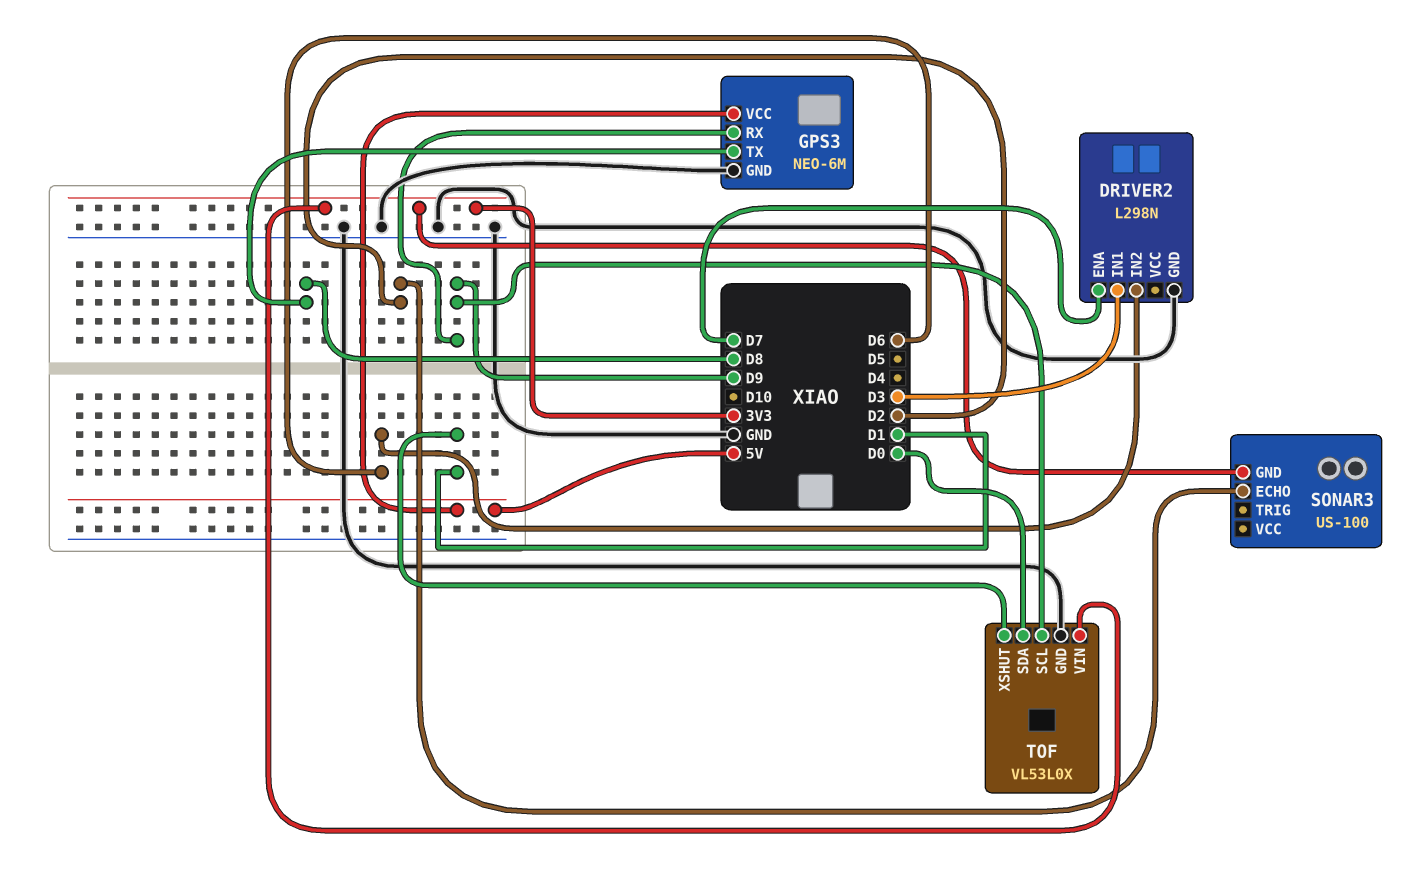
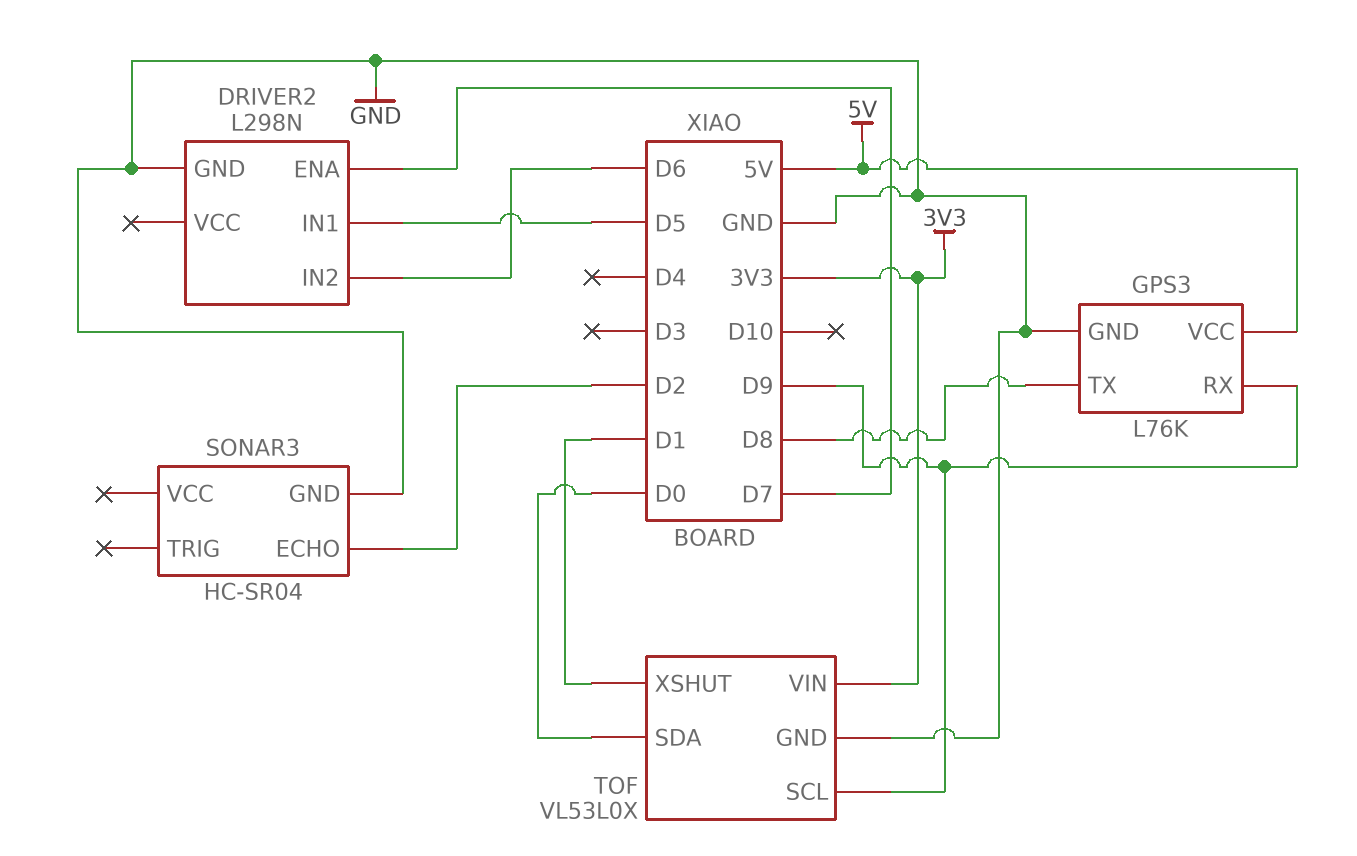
DRIVER2 pin IN1: D3 -> D5
GPS3: NEO-6M -> L76K
SONAR3: US-100 -> HC-SR04
SONAR3 pin GND: 3V3 -> GND

